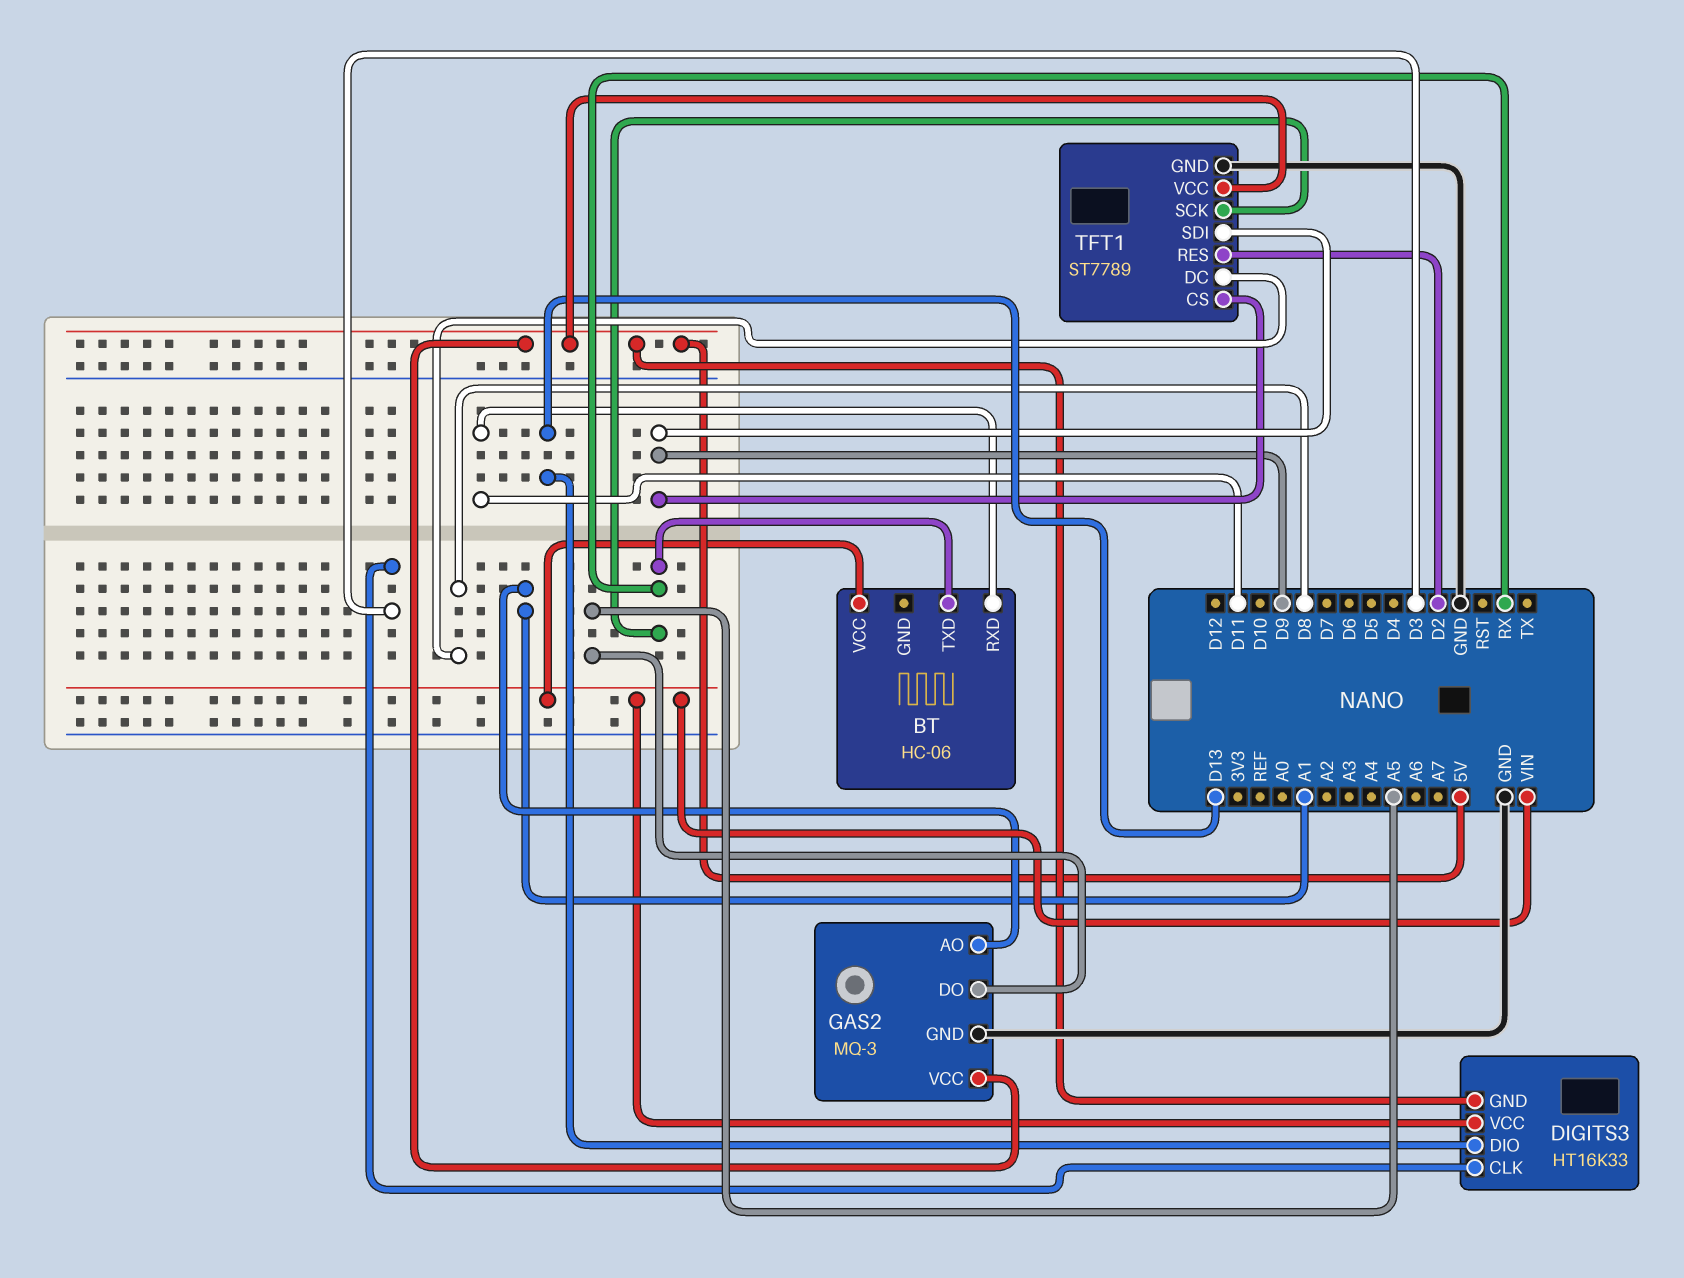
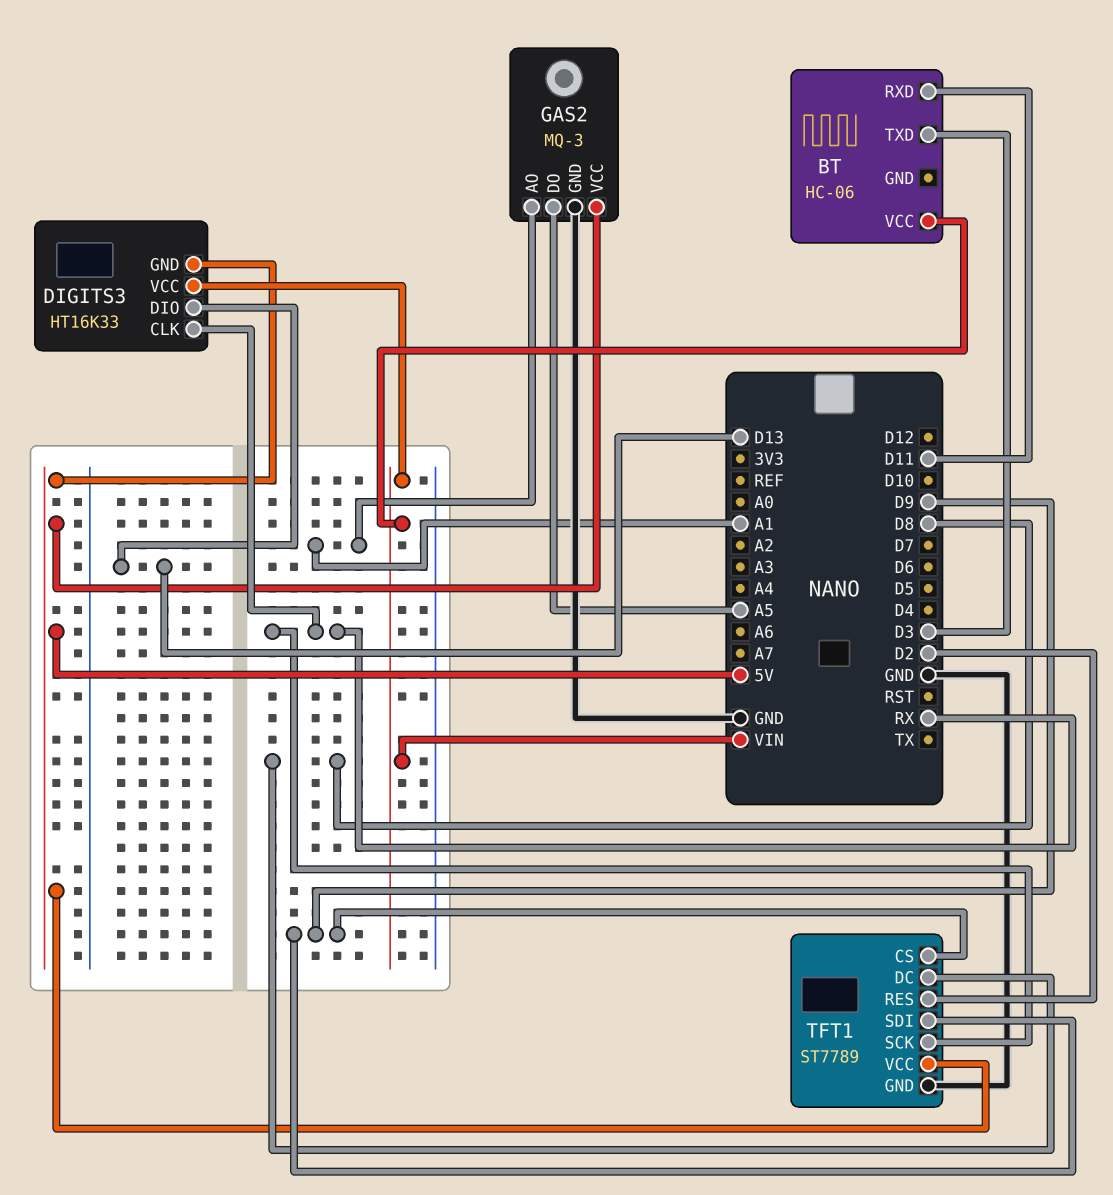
BT pin TXD: RX -> D3
DIGITS3 pin CLK: D3 -> RX

